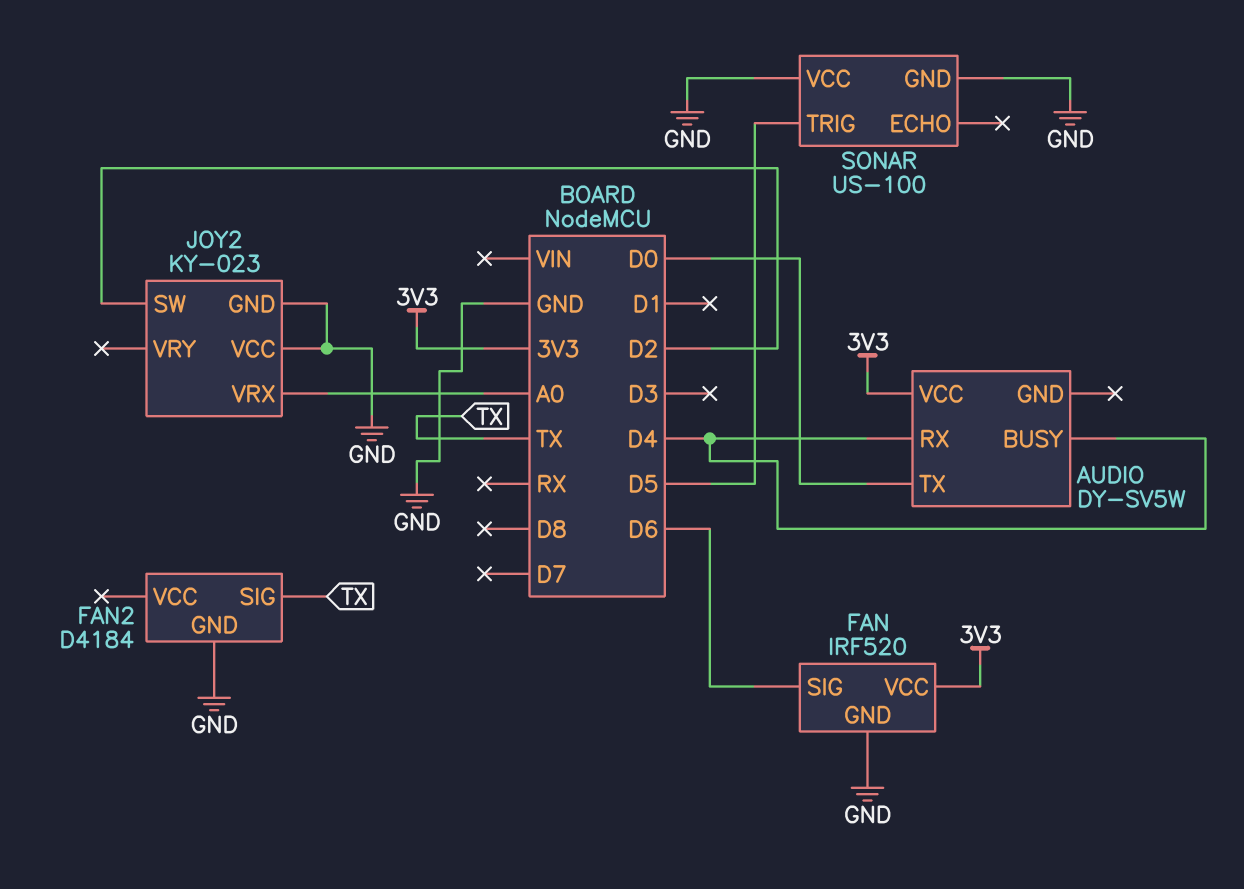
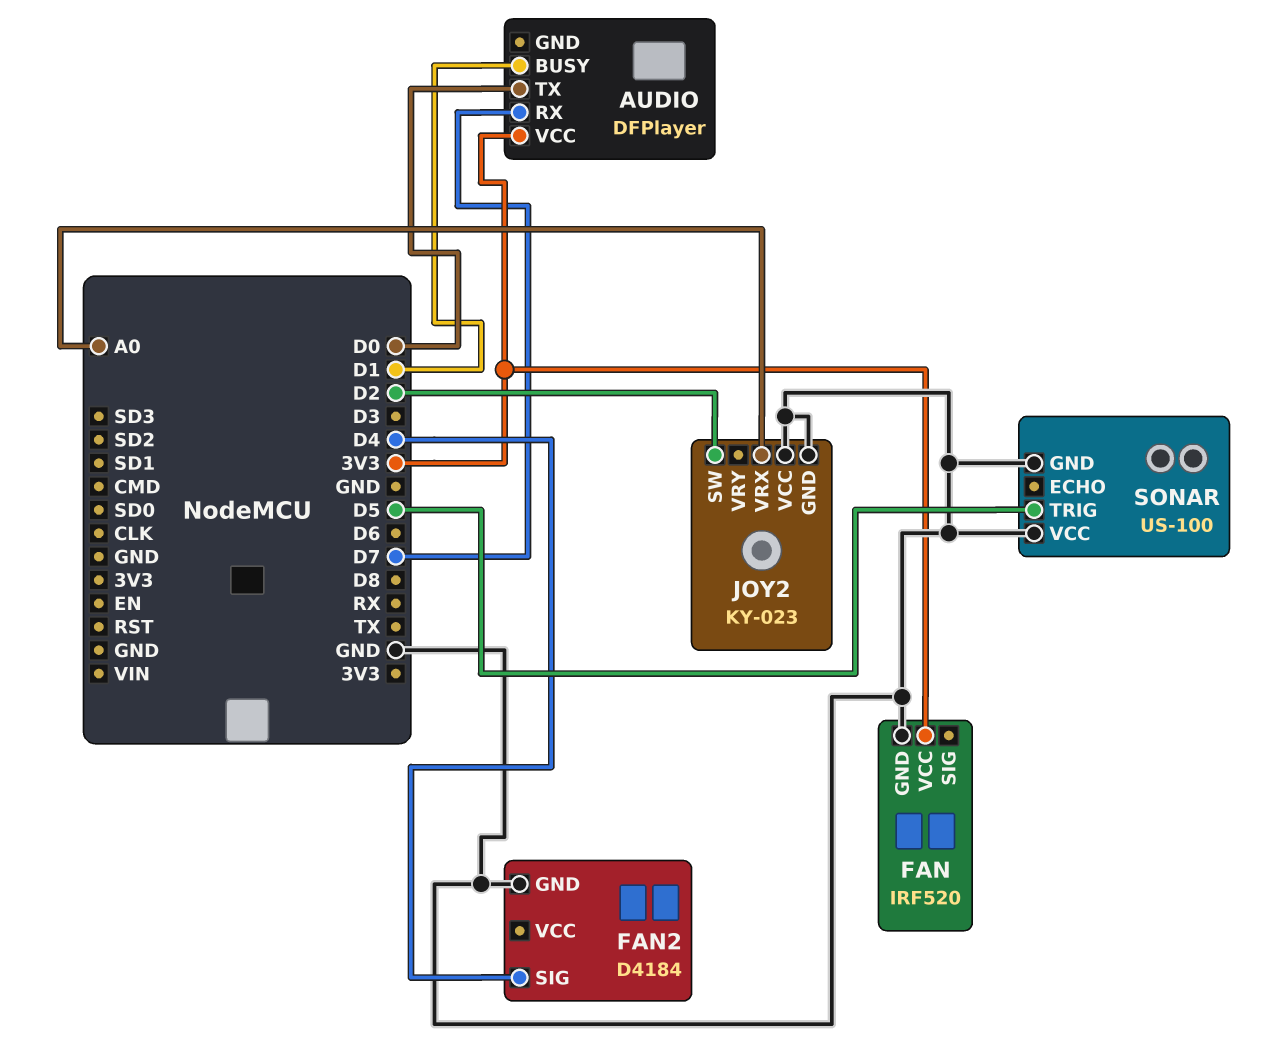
AUDIO: DY-SV5W -> DFPlayer
AUDIO pin BUSY: D4 -> D1
AUDIO pin RX: D4 -> D7
FAN pin SIG: D6 -> none
FAN2 pin SIG: TX -> D4

